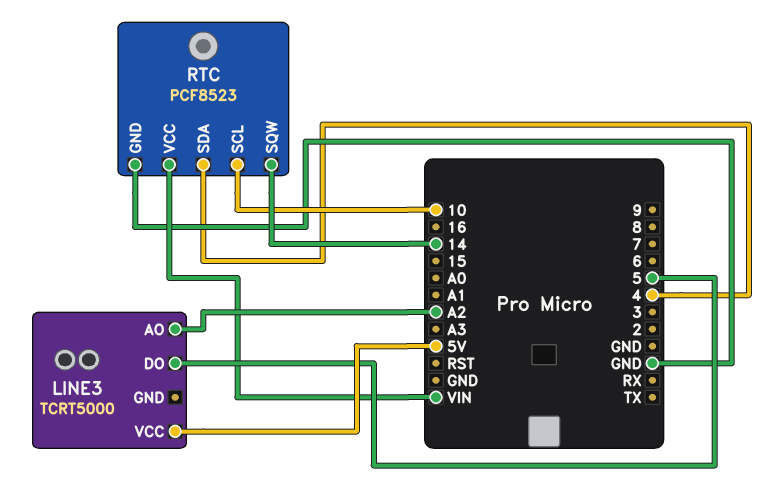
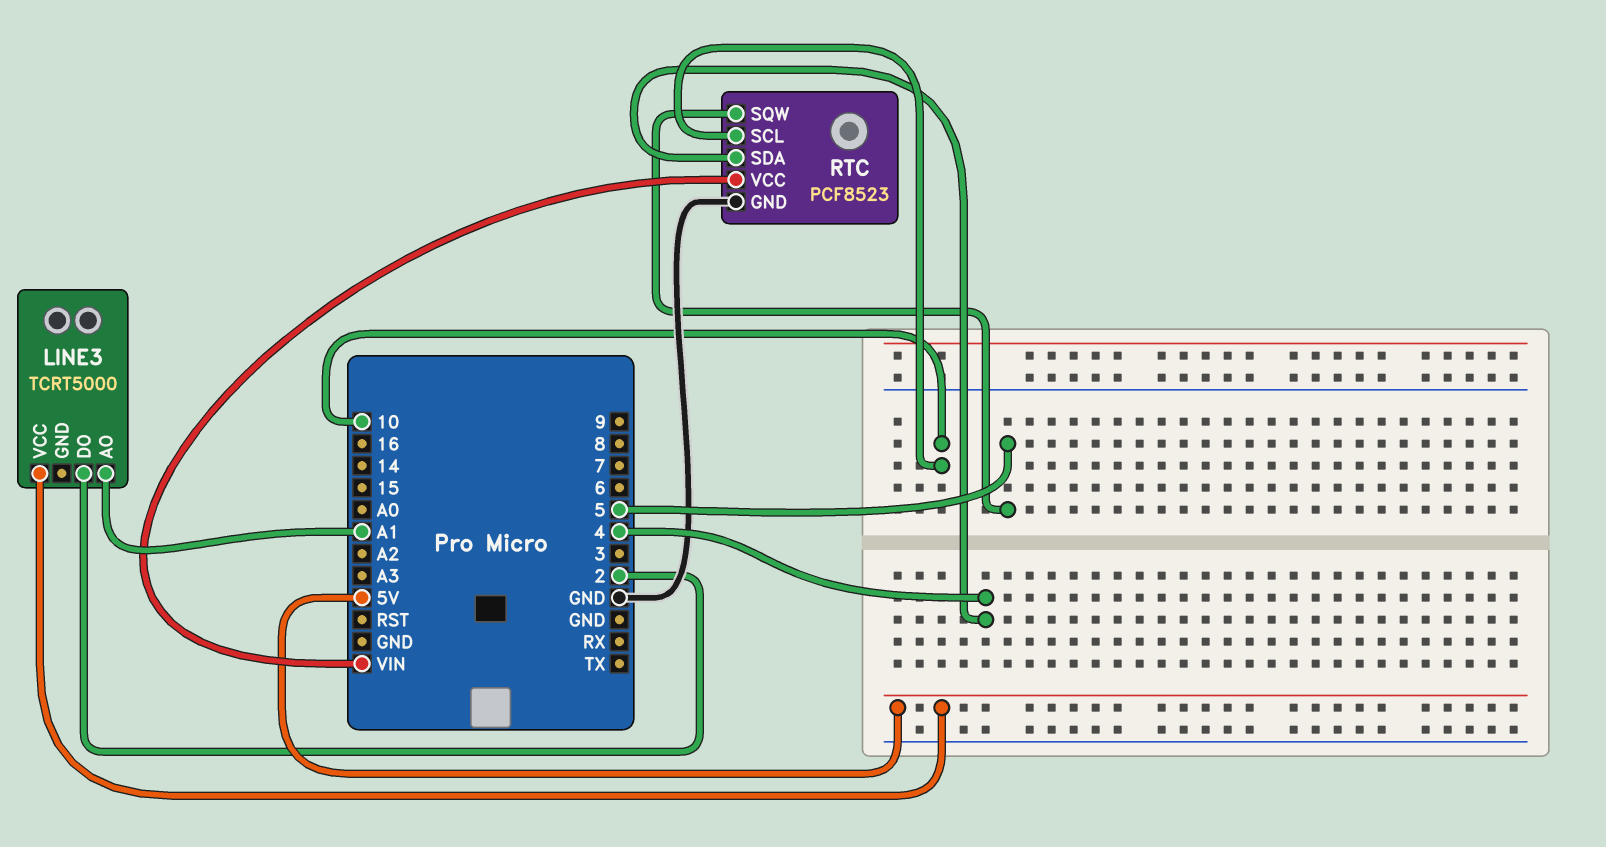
LINE3 pin AO: A2 -> A1
LINE3 pin DO: 5 -> 2
RTC pin SQW: 14 -> 5

